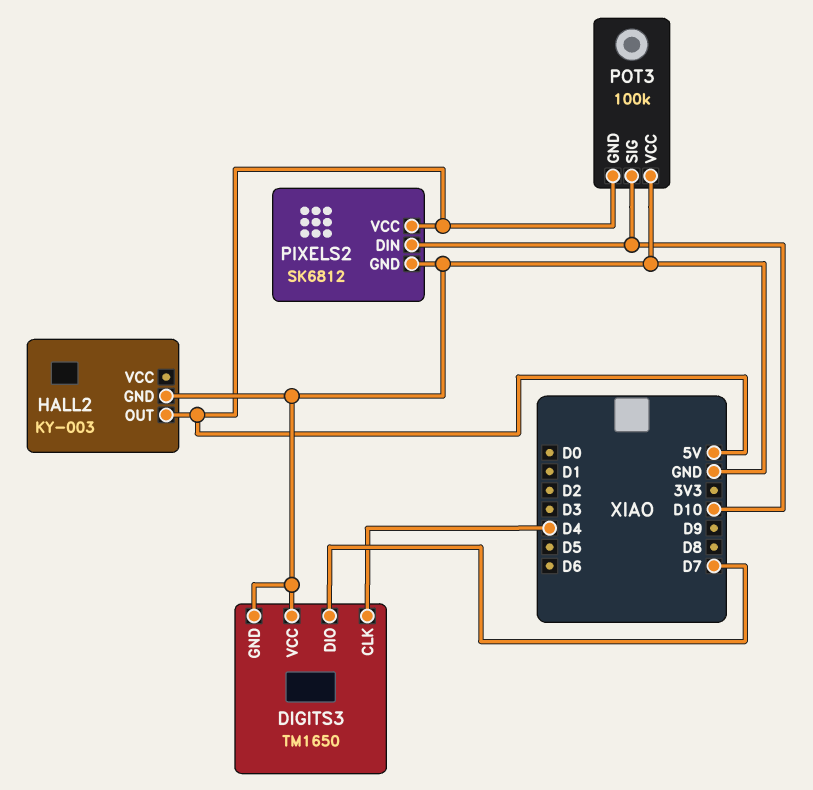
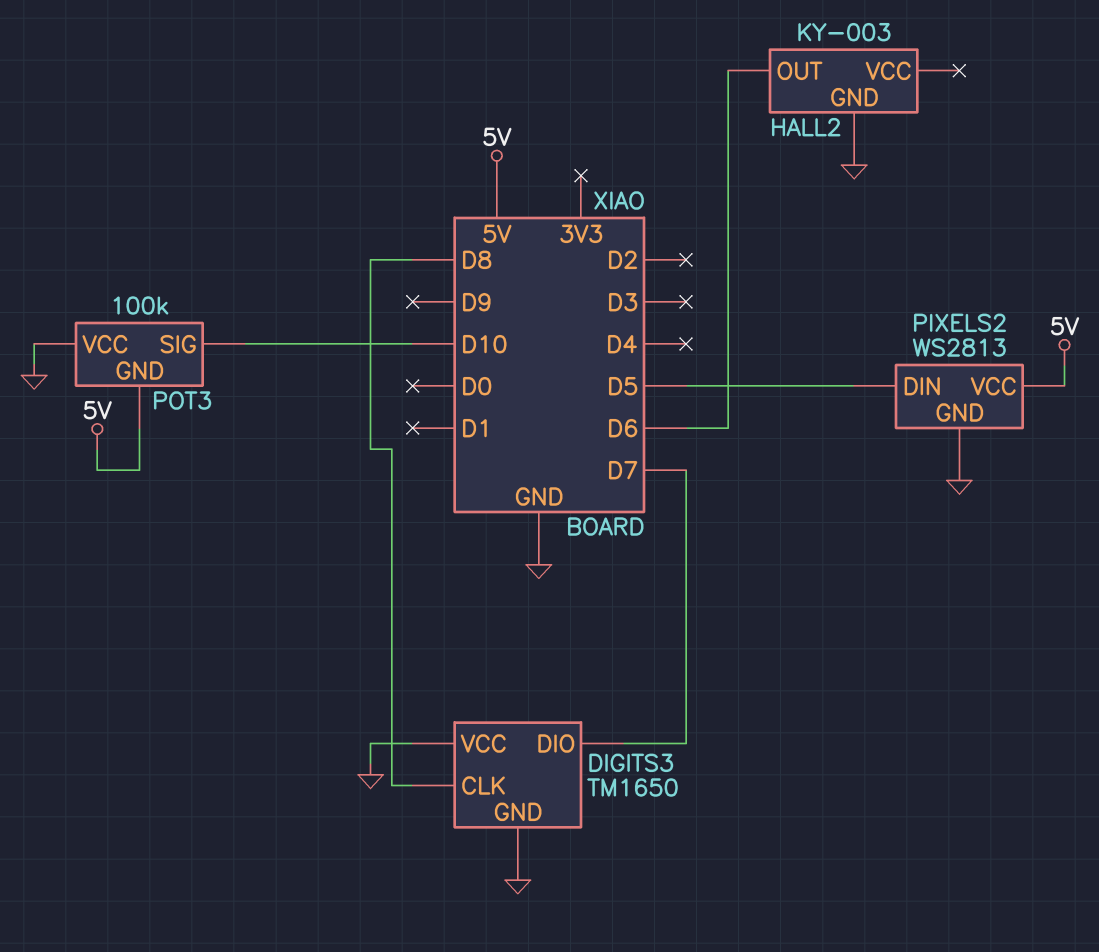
DIGITS3 pin CLK: D4 -> D8
HALL2 pin OUT: 5V -> D6
PIXELS2: SK6812 -> WS2813
PIXELS2 pin DIN: D10 -> D5

